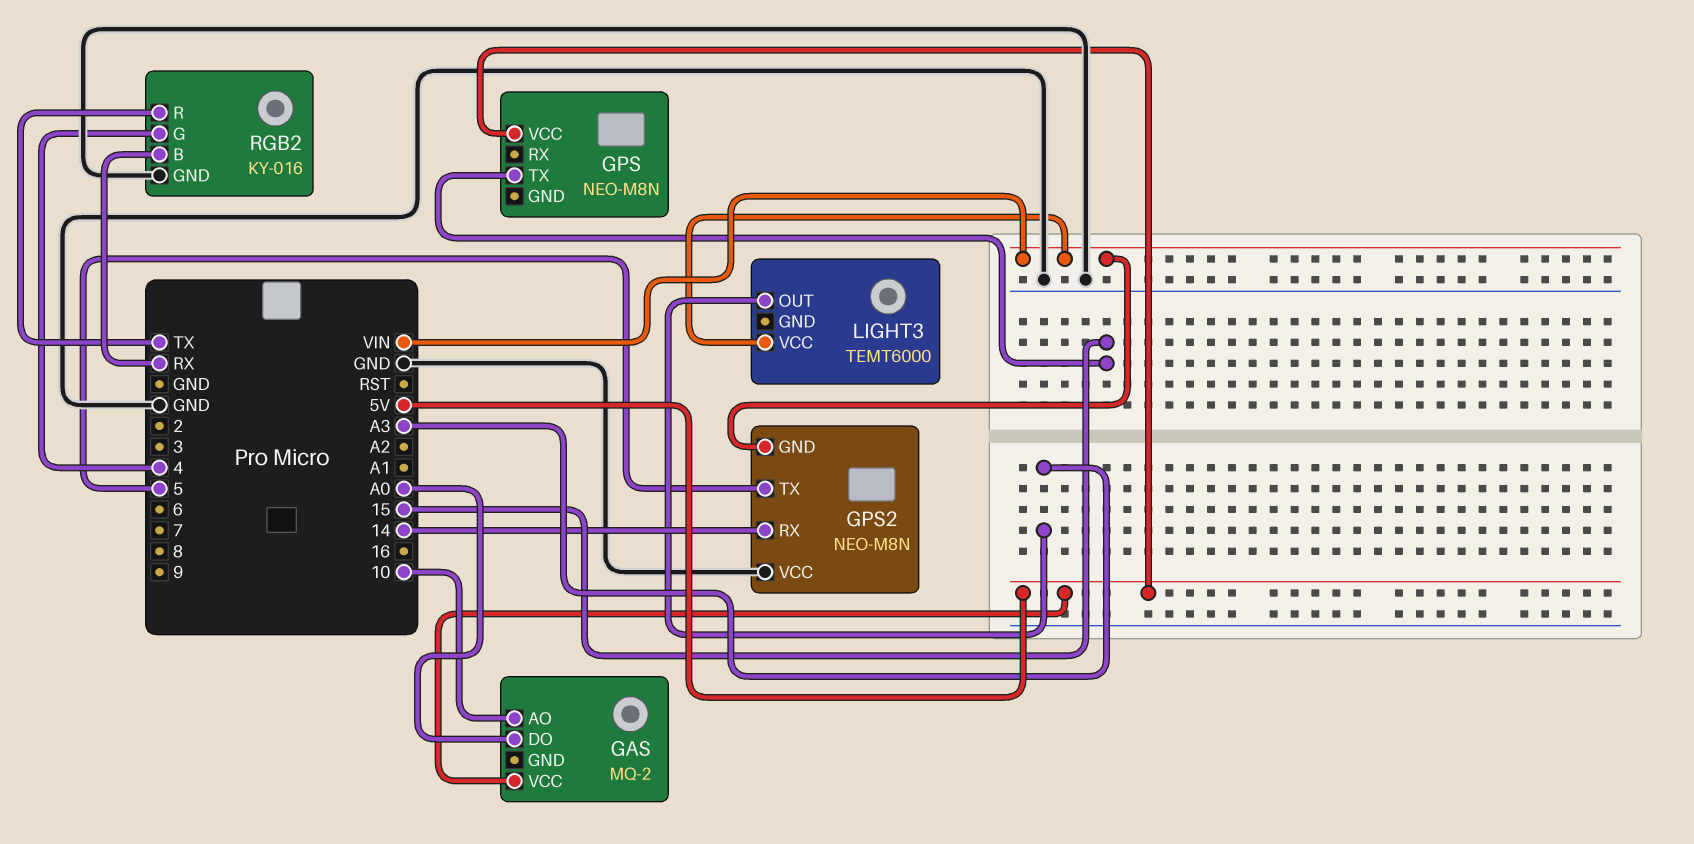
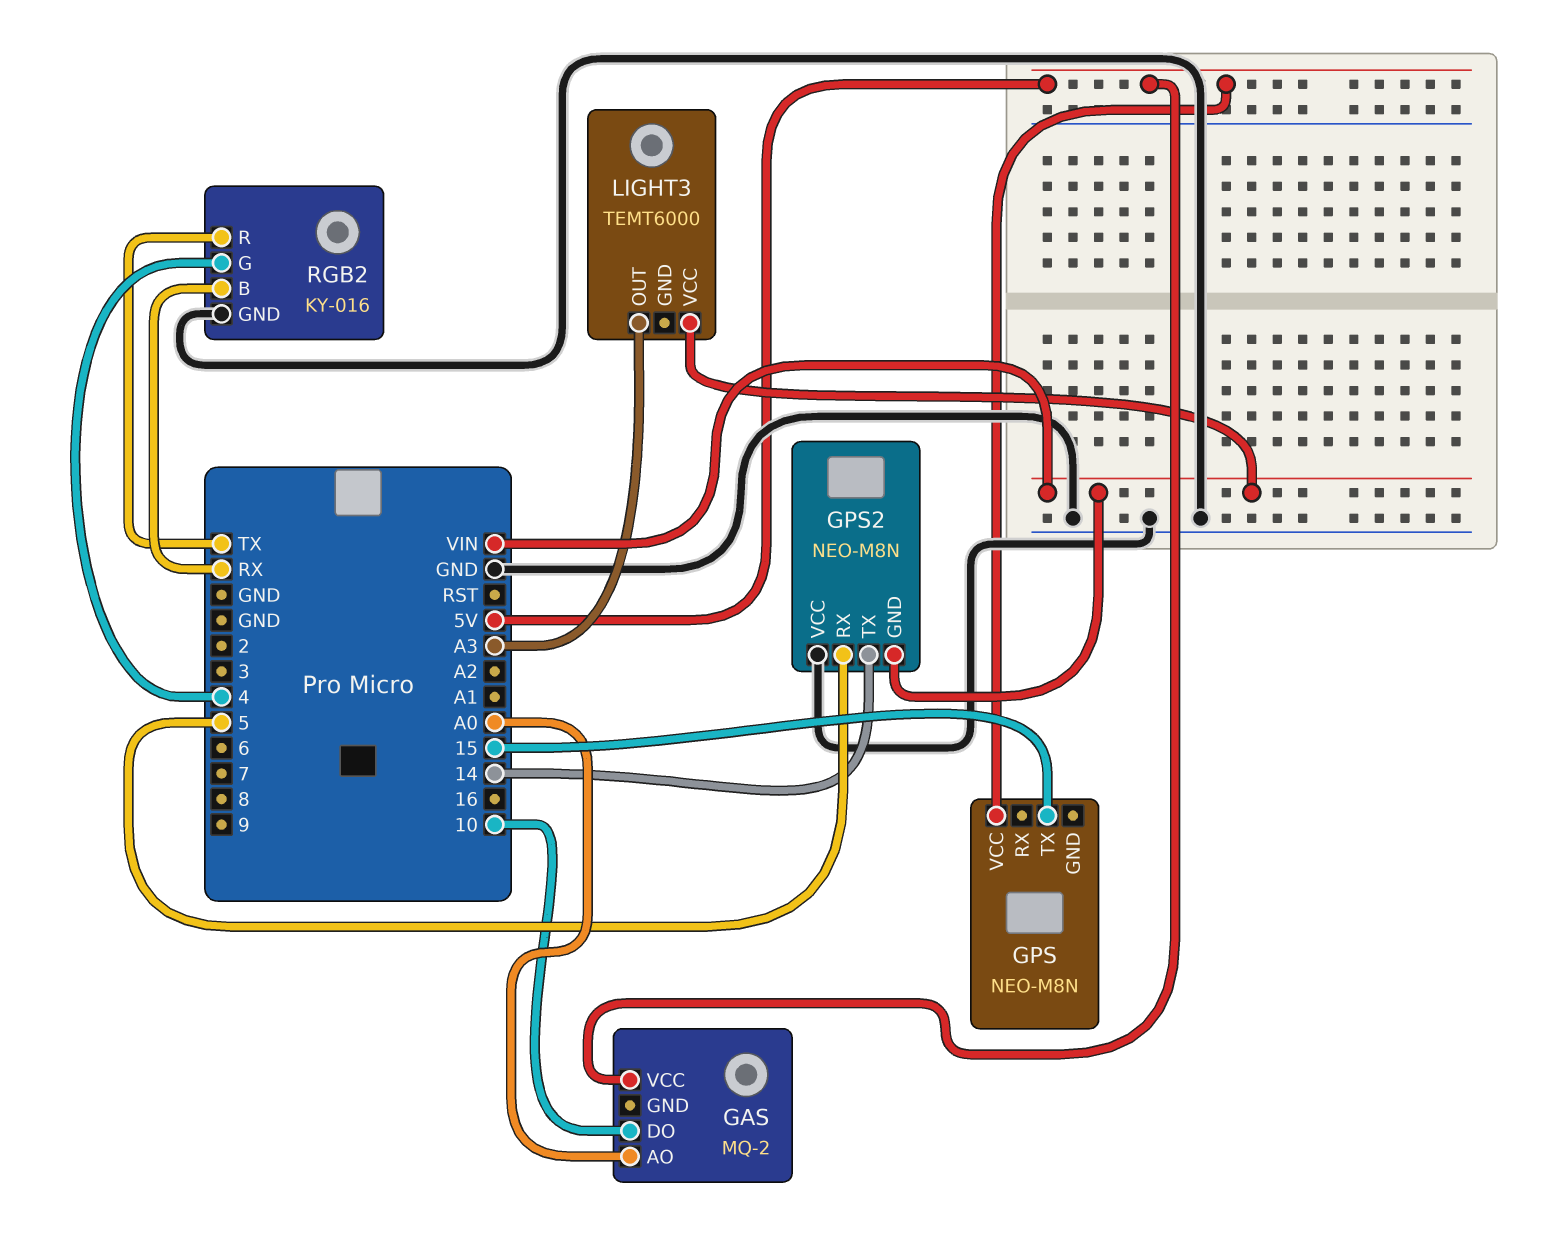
GAS pin AO: 10 -> A0
GAS pin DO: A0 -> 10
GPS2 pin RX: 14 -> 5
GPS2 pin TX: 5 -> 14

